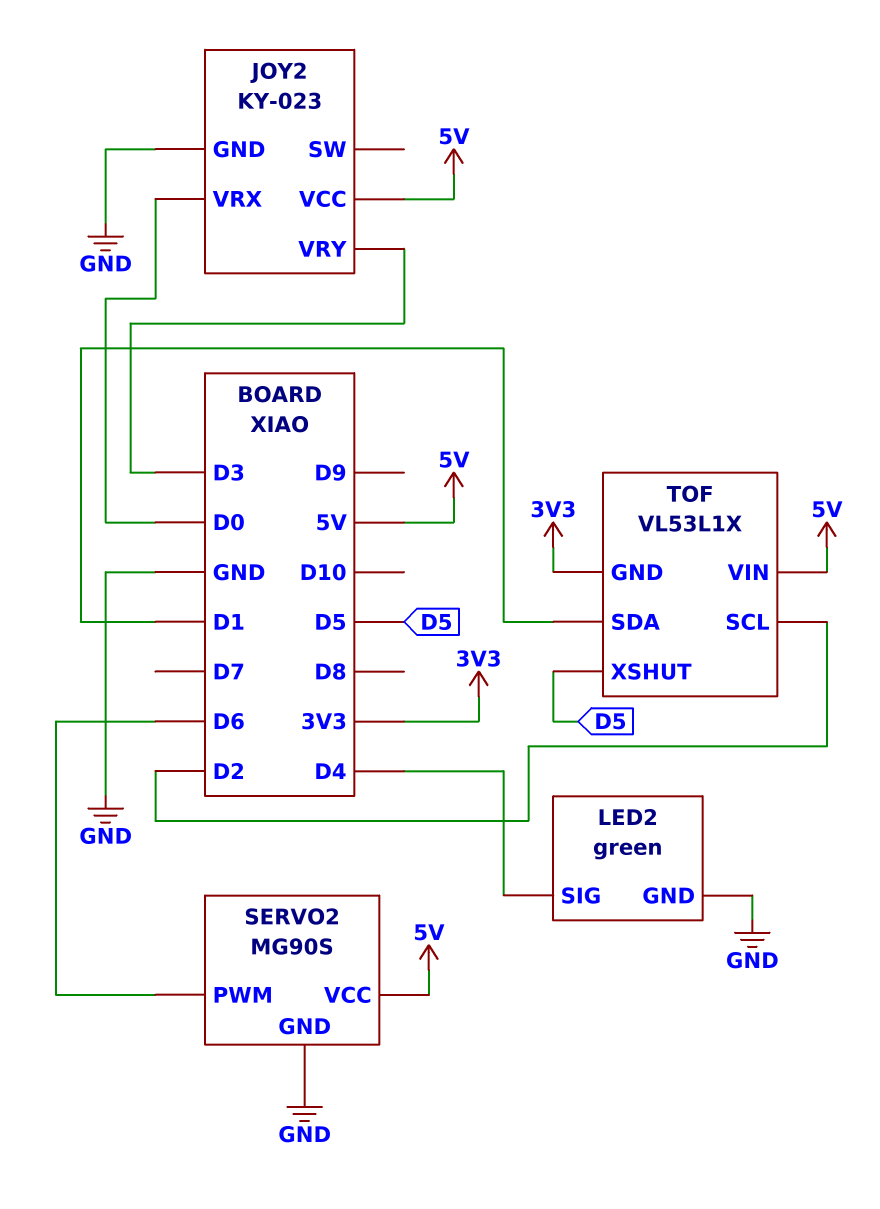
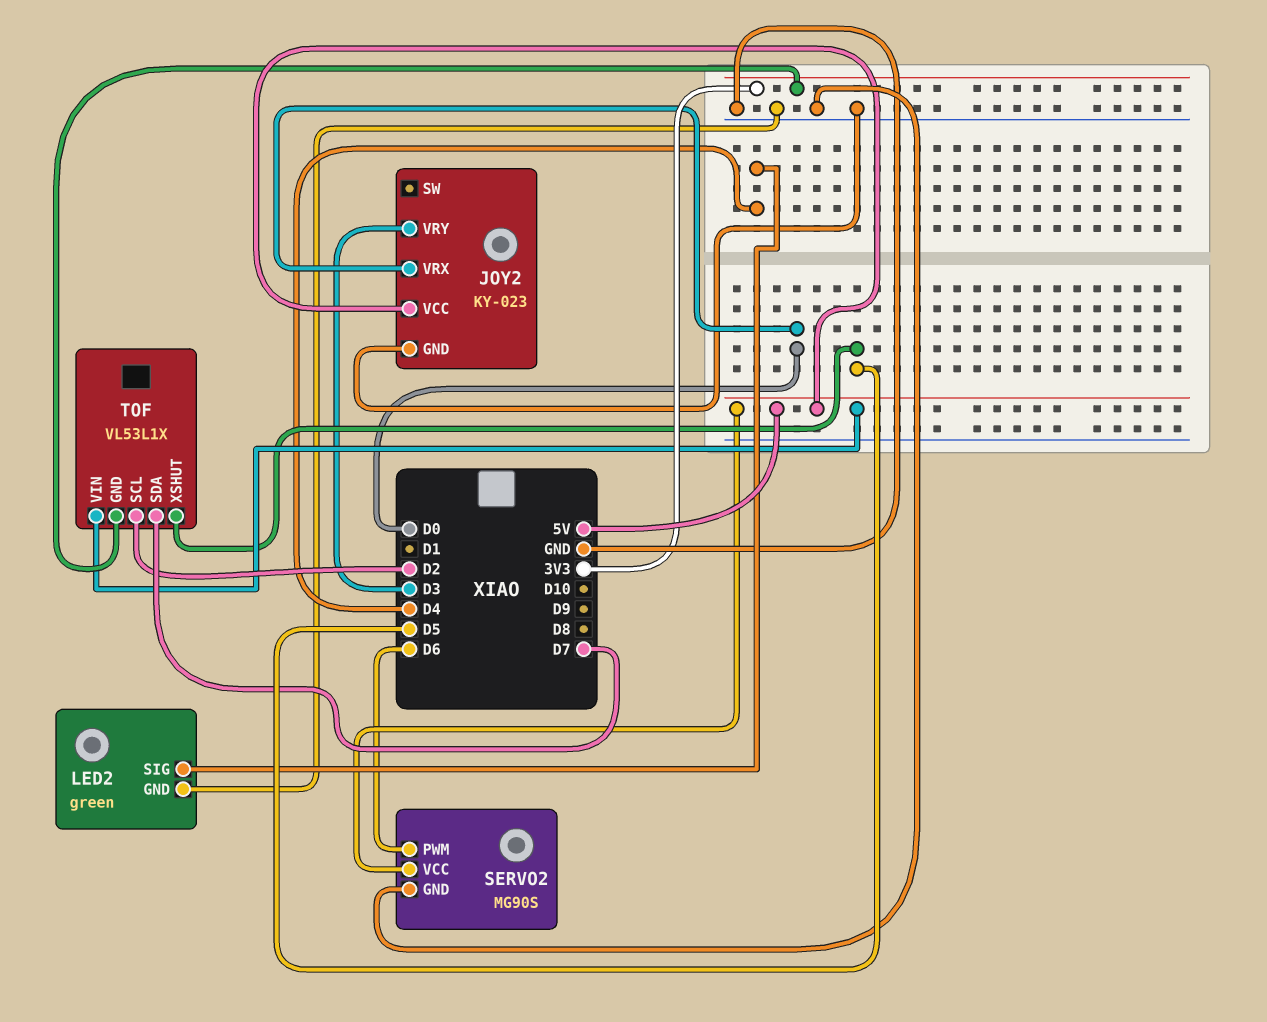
TOF pin SDA: D1 -> D7

